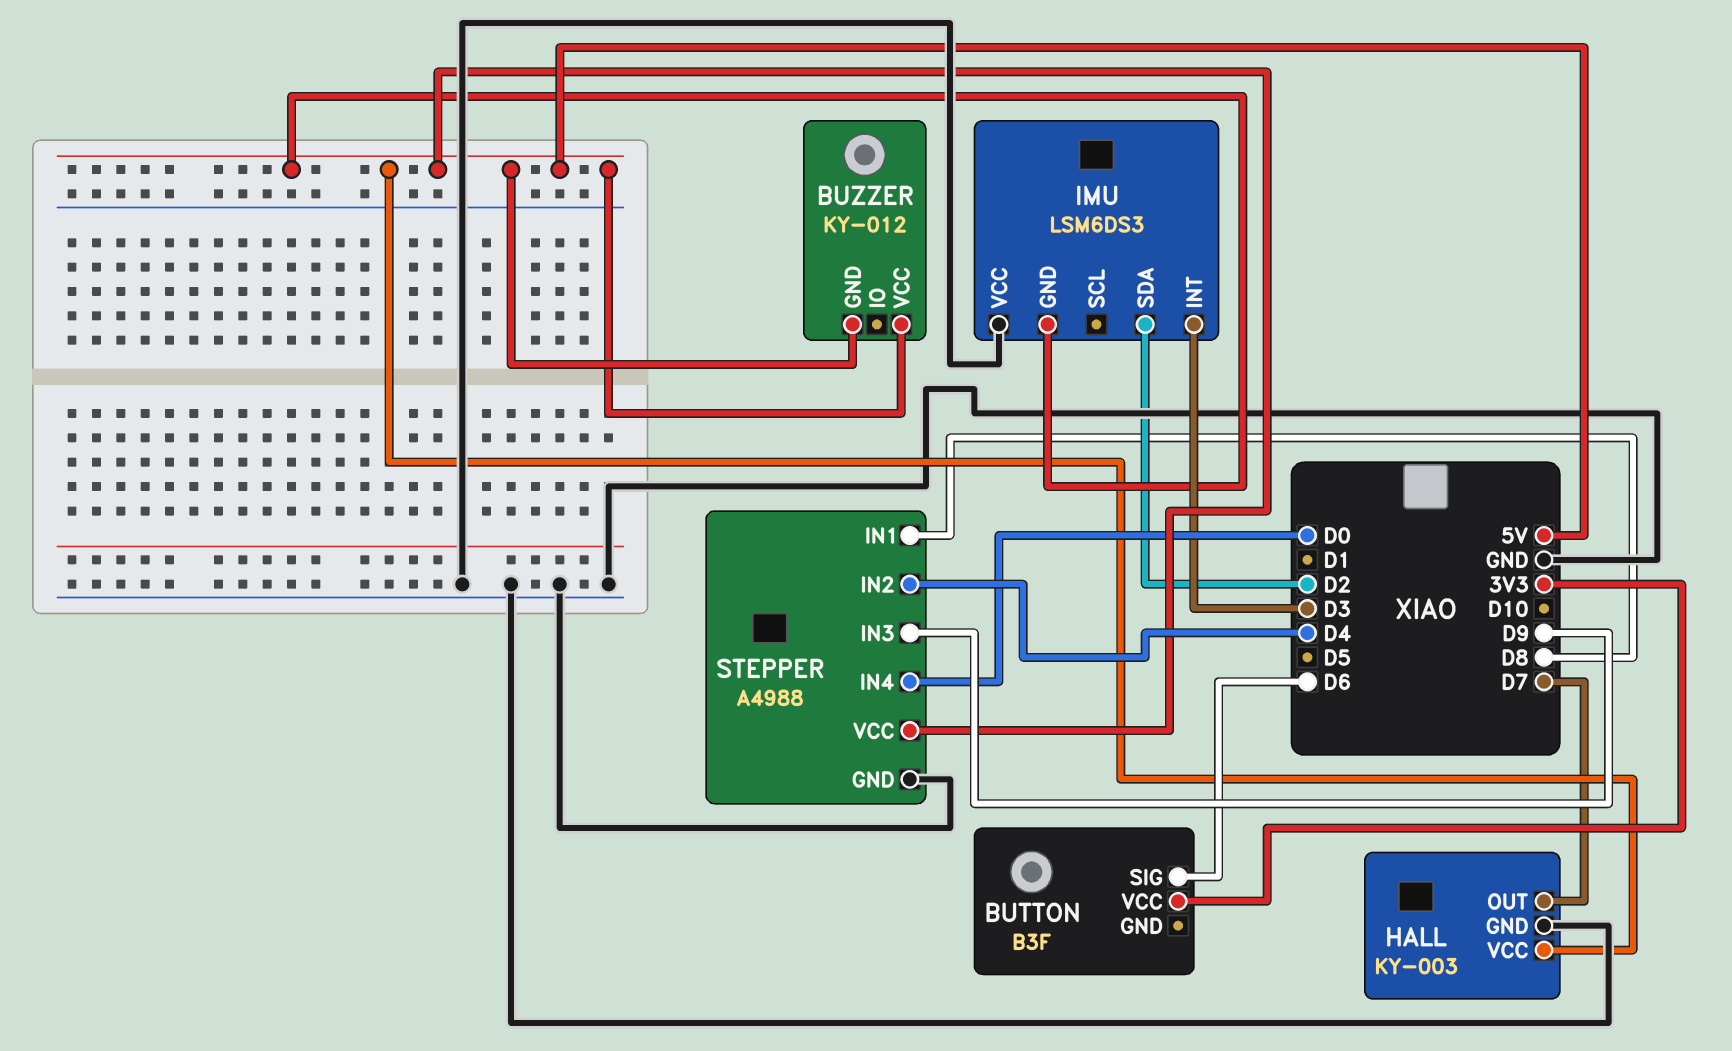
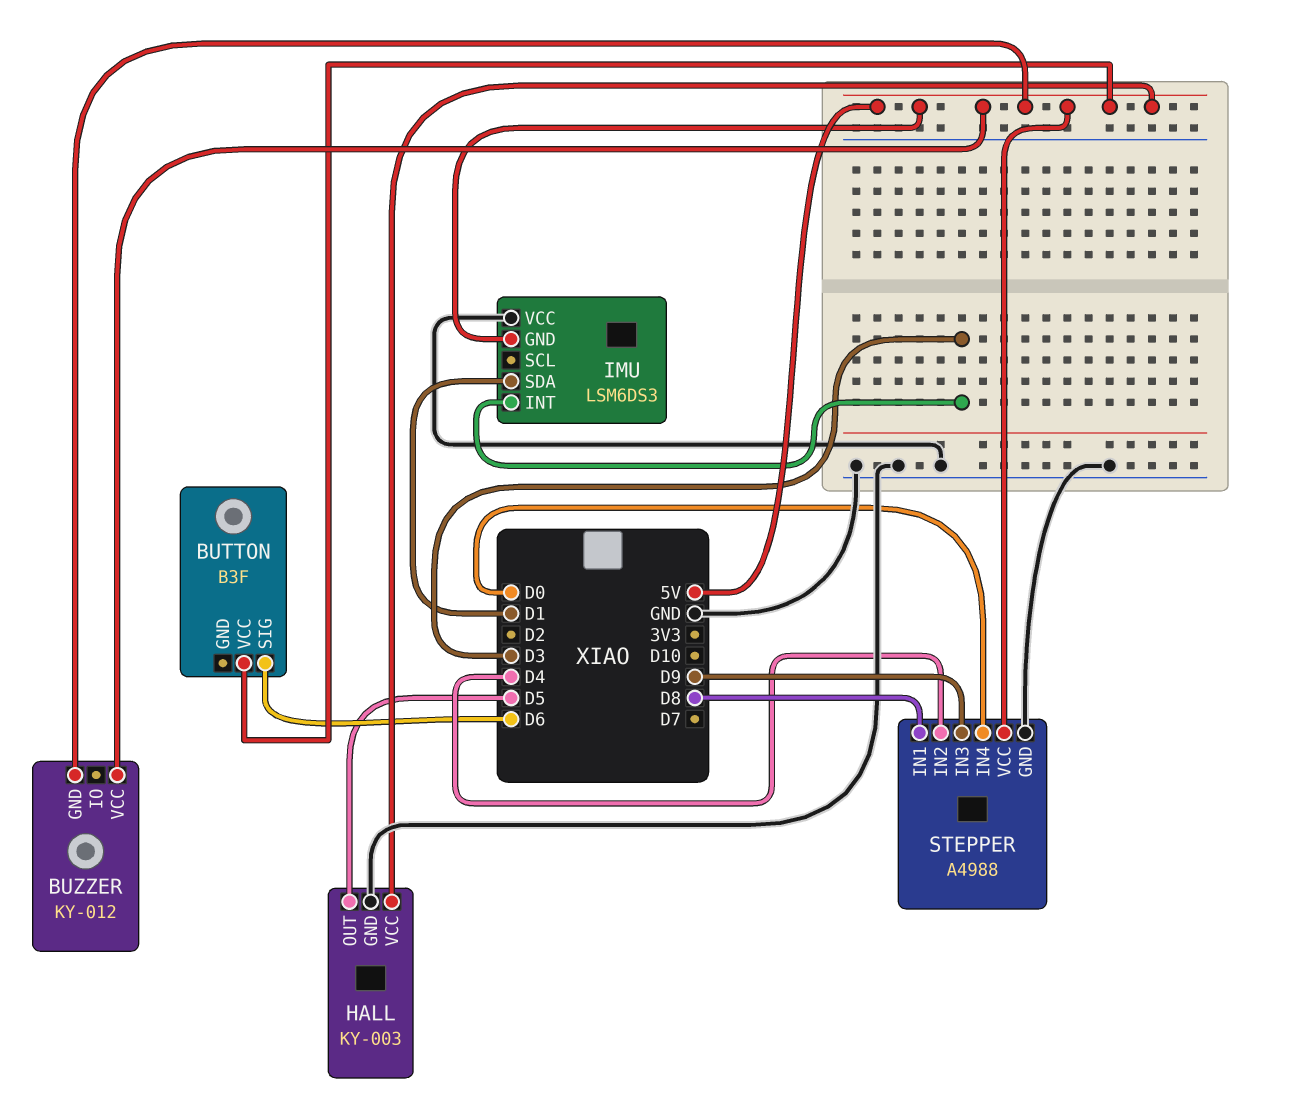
BUTTON pin VCC: 3V3 -> 5V
HALL pin OUT: D7 -> D5
IMU pin SDA: D2 -> D1

